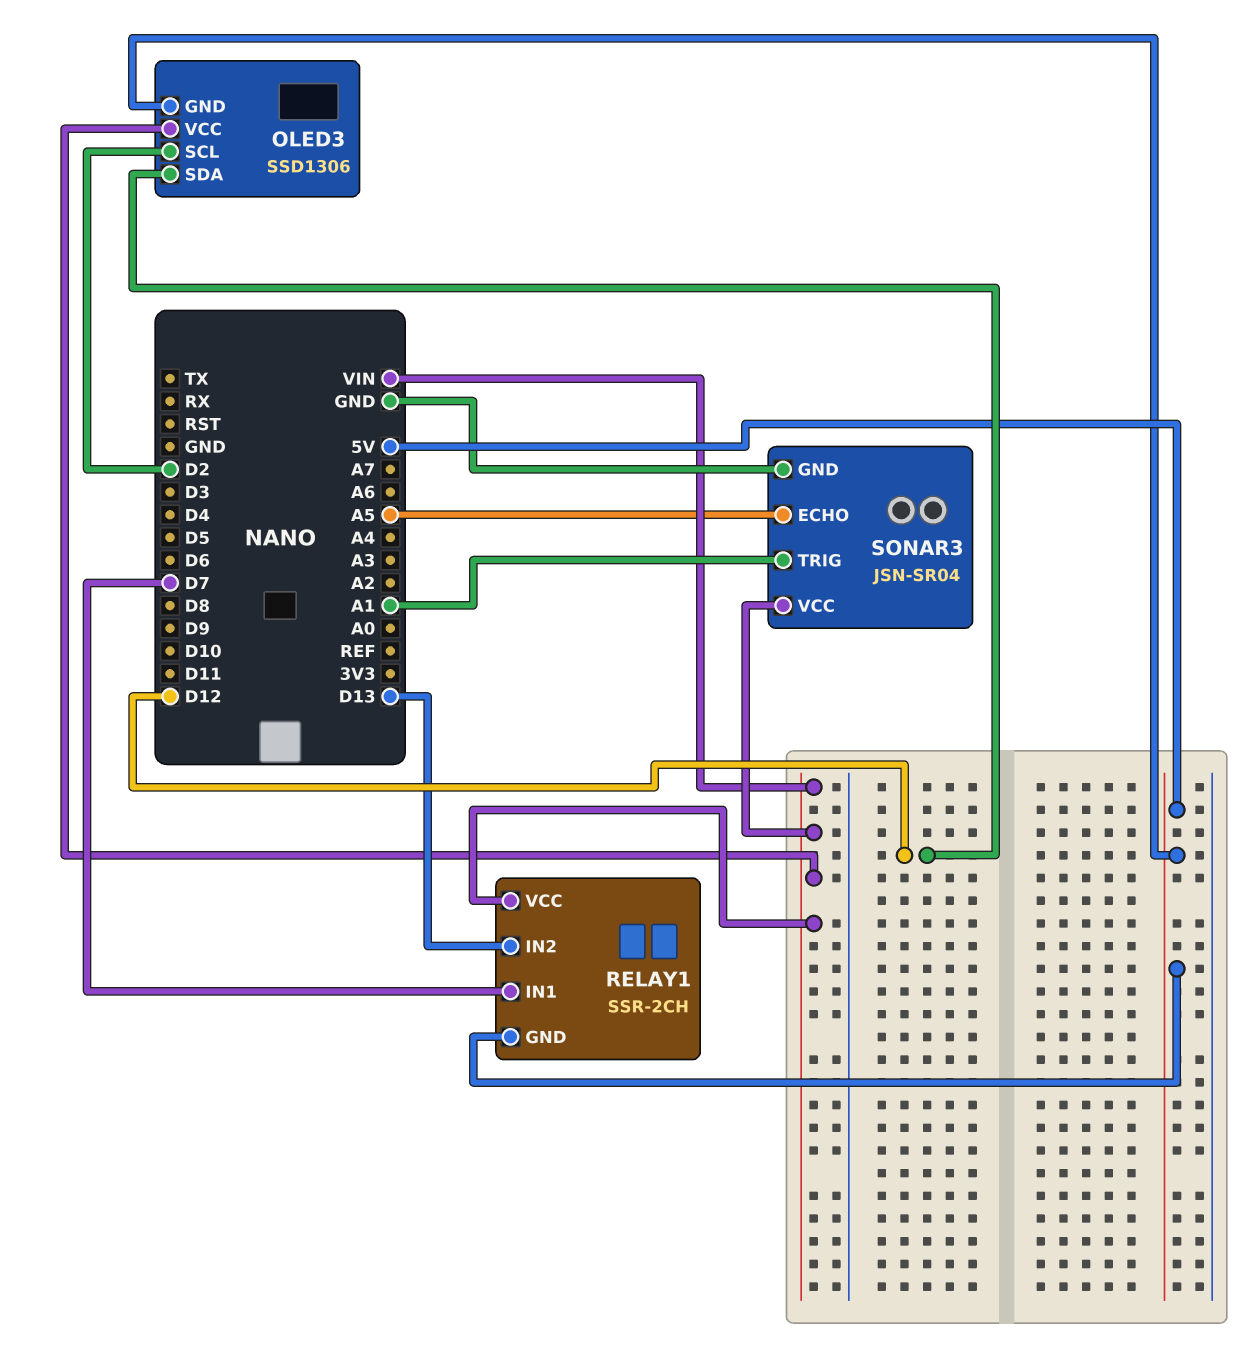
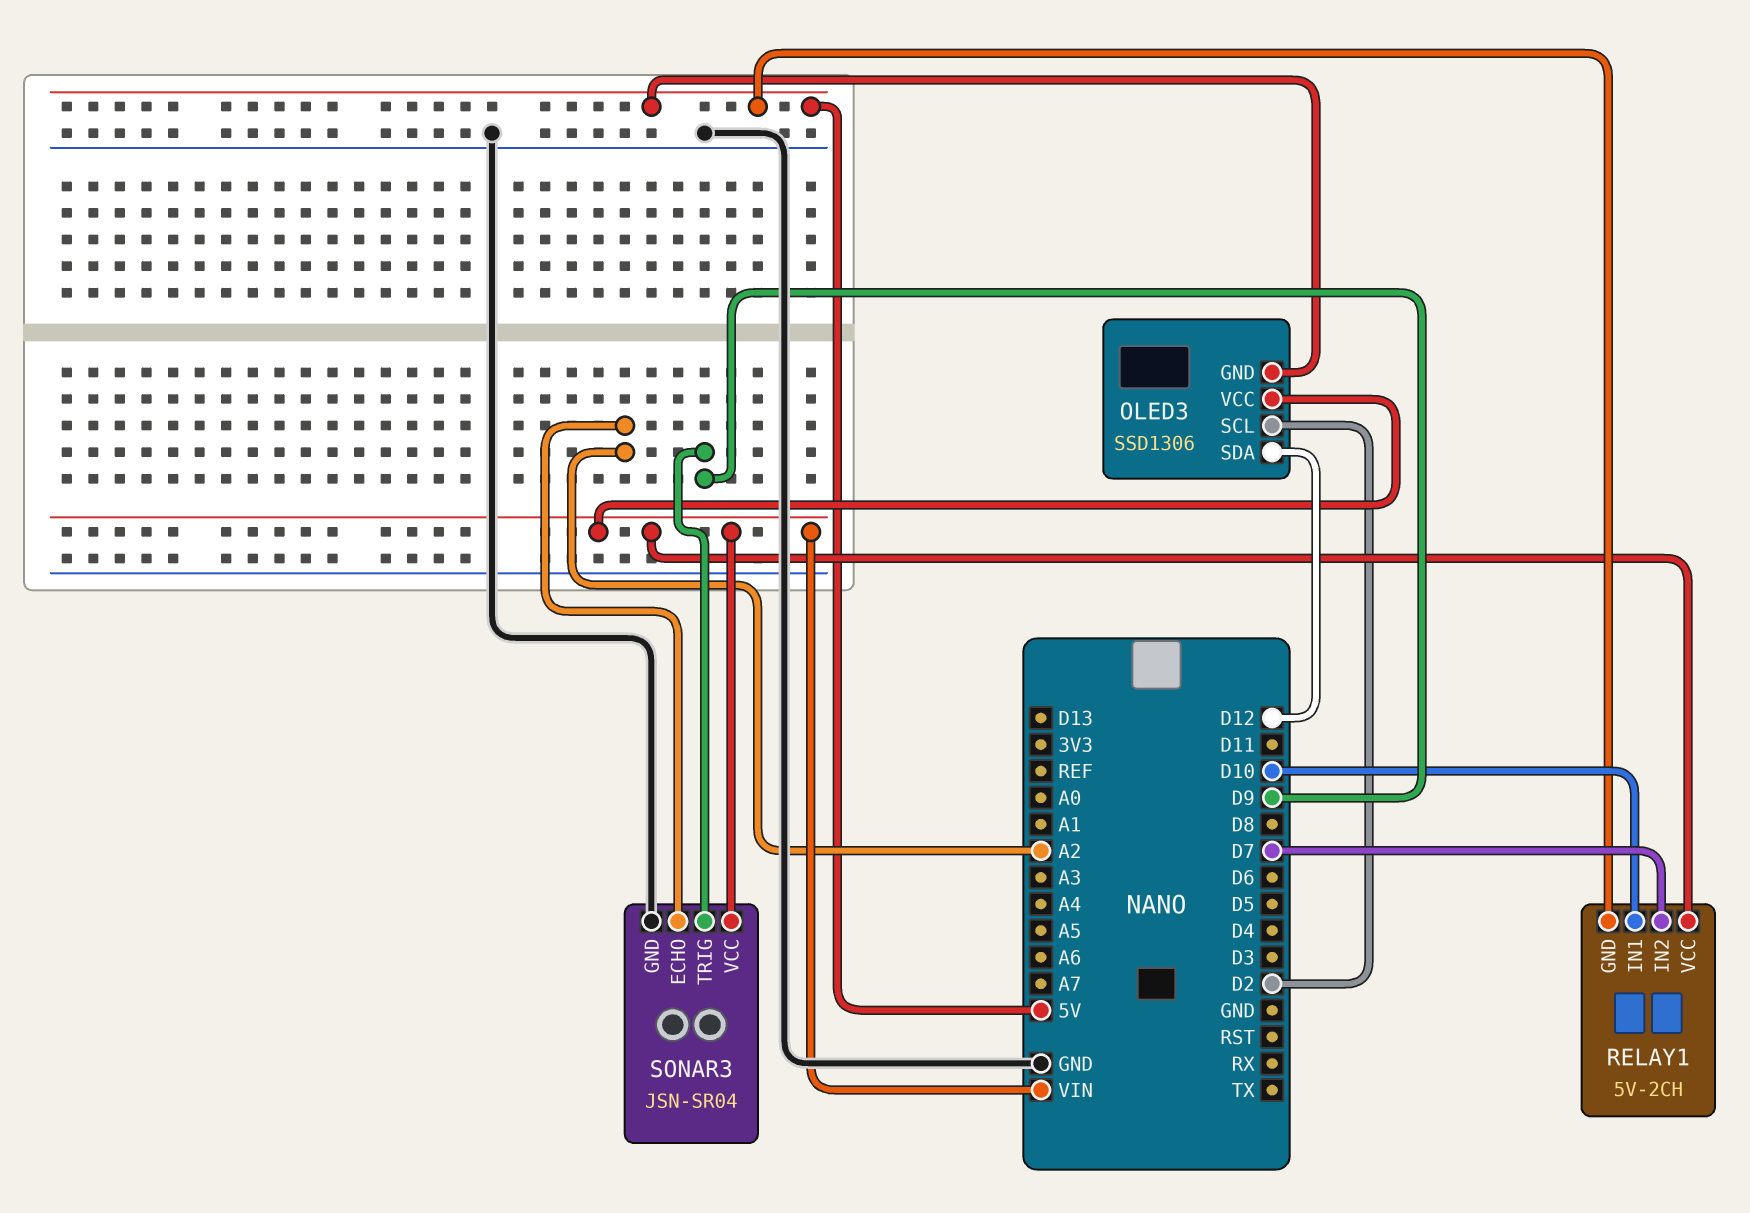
RELAY1: SSR-2CH -> 5V-2CH
RELAY1 pin IN1: D7 -> D10
RELAY1 pin IN2: D13 -> D7
SONAR3 pin ECHO: A5 -> A2
SONAR3 pin TRIG: A1 -> D9

